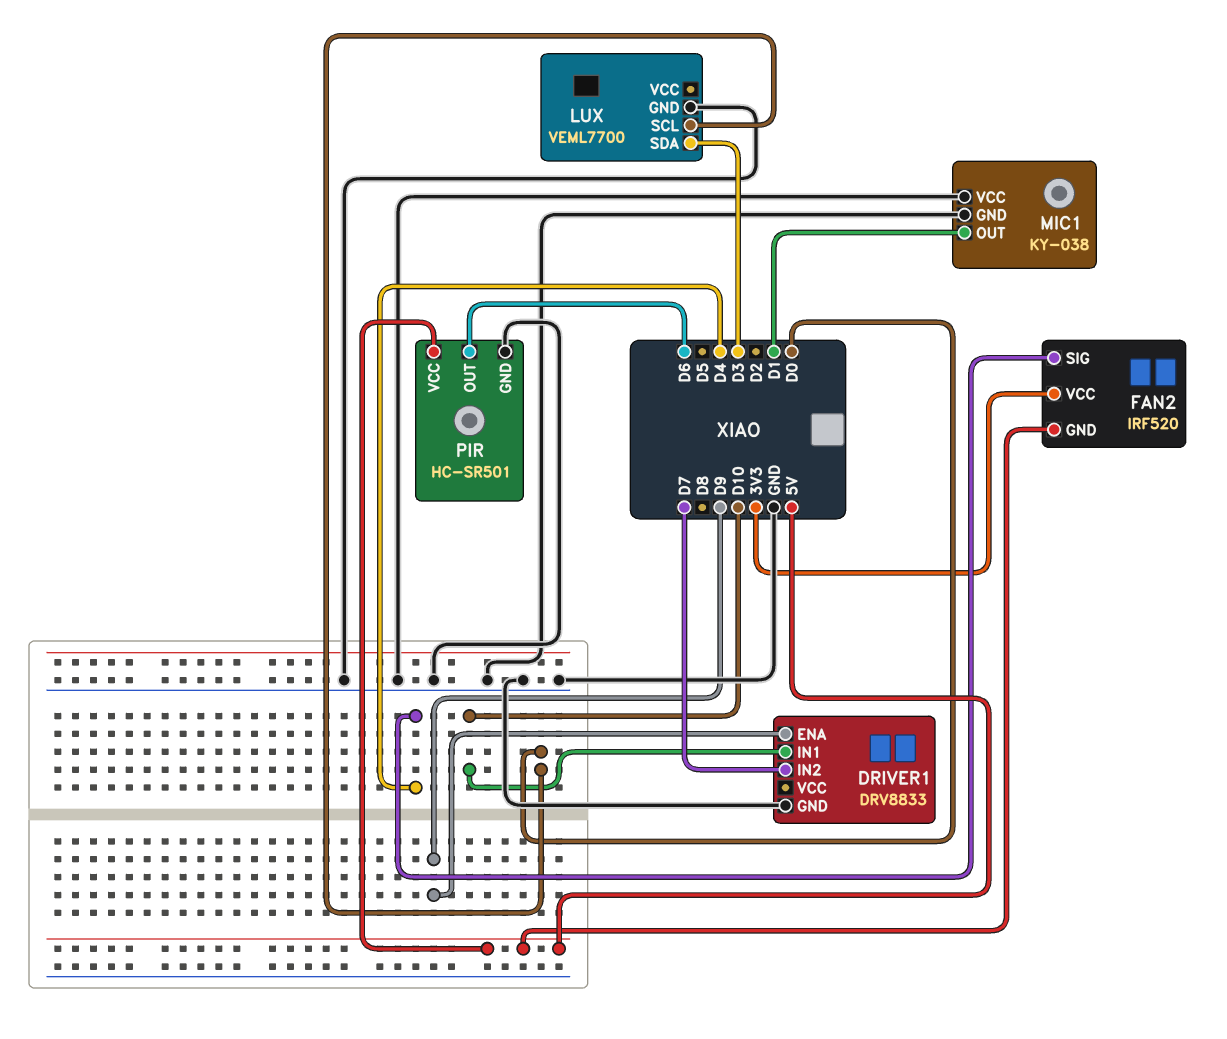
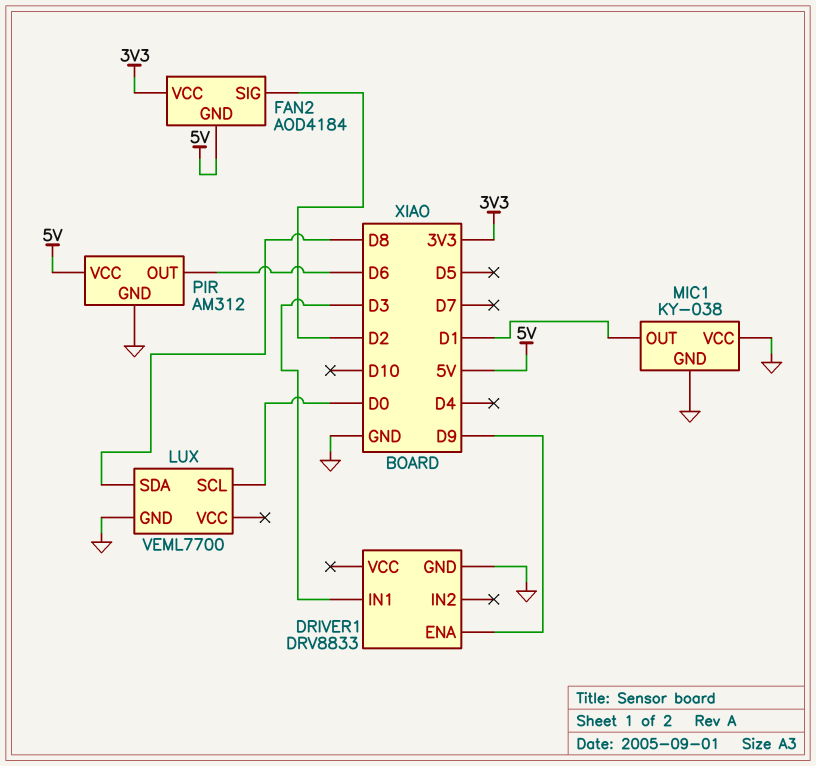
DRIVER1 pin IN1: D10 -> D3
DRIVER1 pin IN2: D7 -> none
FAN2: IRF520 -> AOD4184
FAN2 pin SIG: D4 -> D2
LUX pin SDA: D3 -> D8
PIR: HC-SR501 -> AM312

